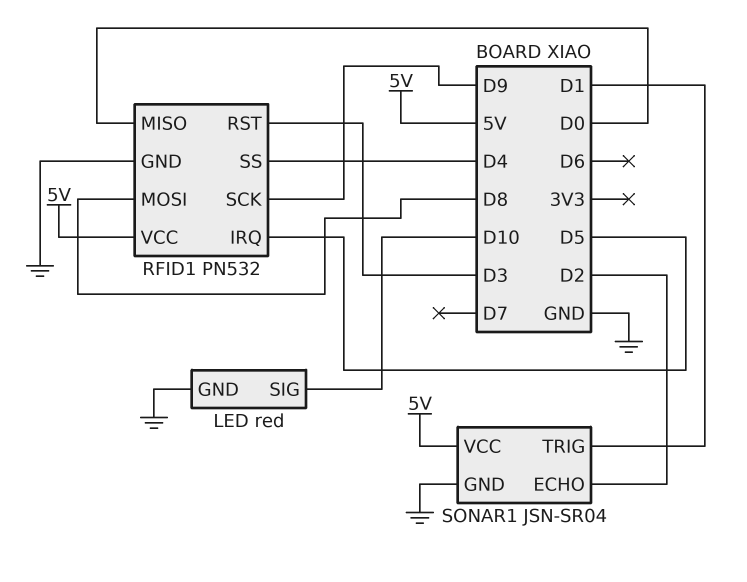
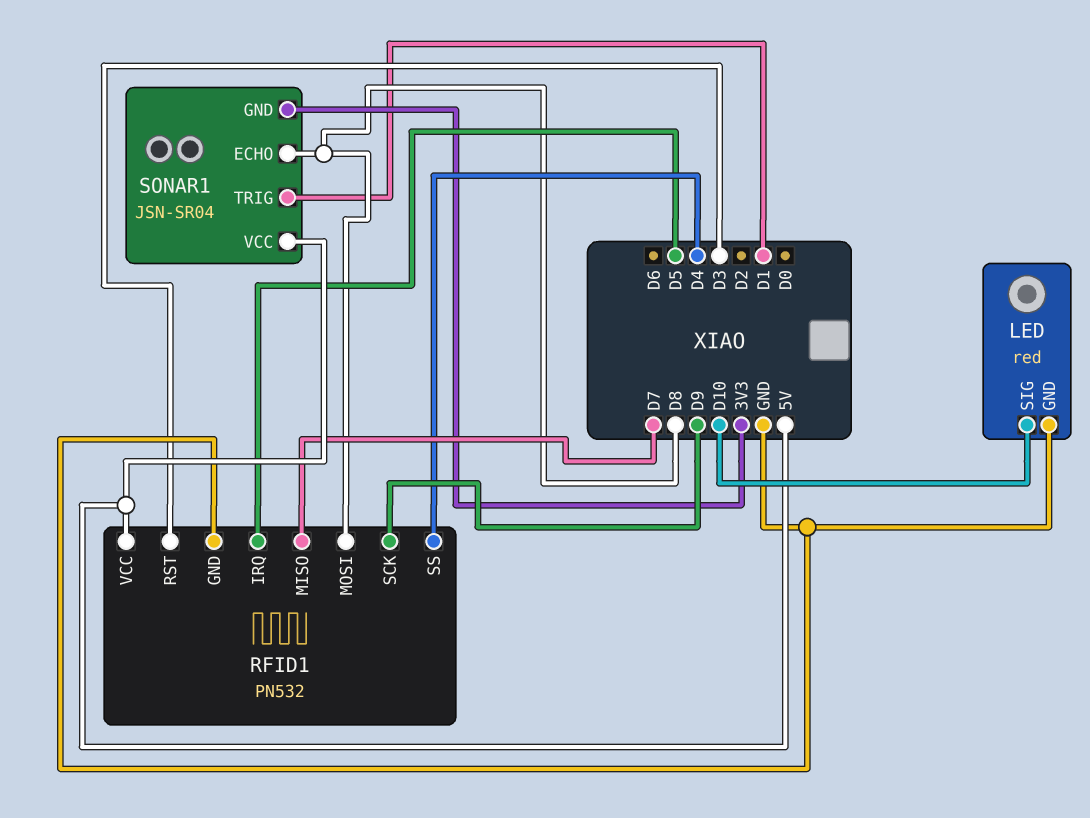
RFID1 pin MISO: D0 -> D7
SONAR1 pin ECHO: D2 -> D8
SONAR1 pin GND: GND -> 3V3

